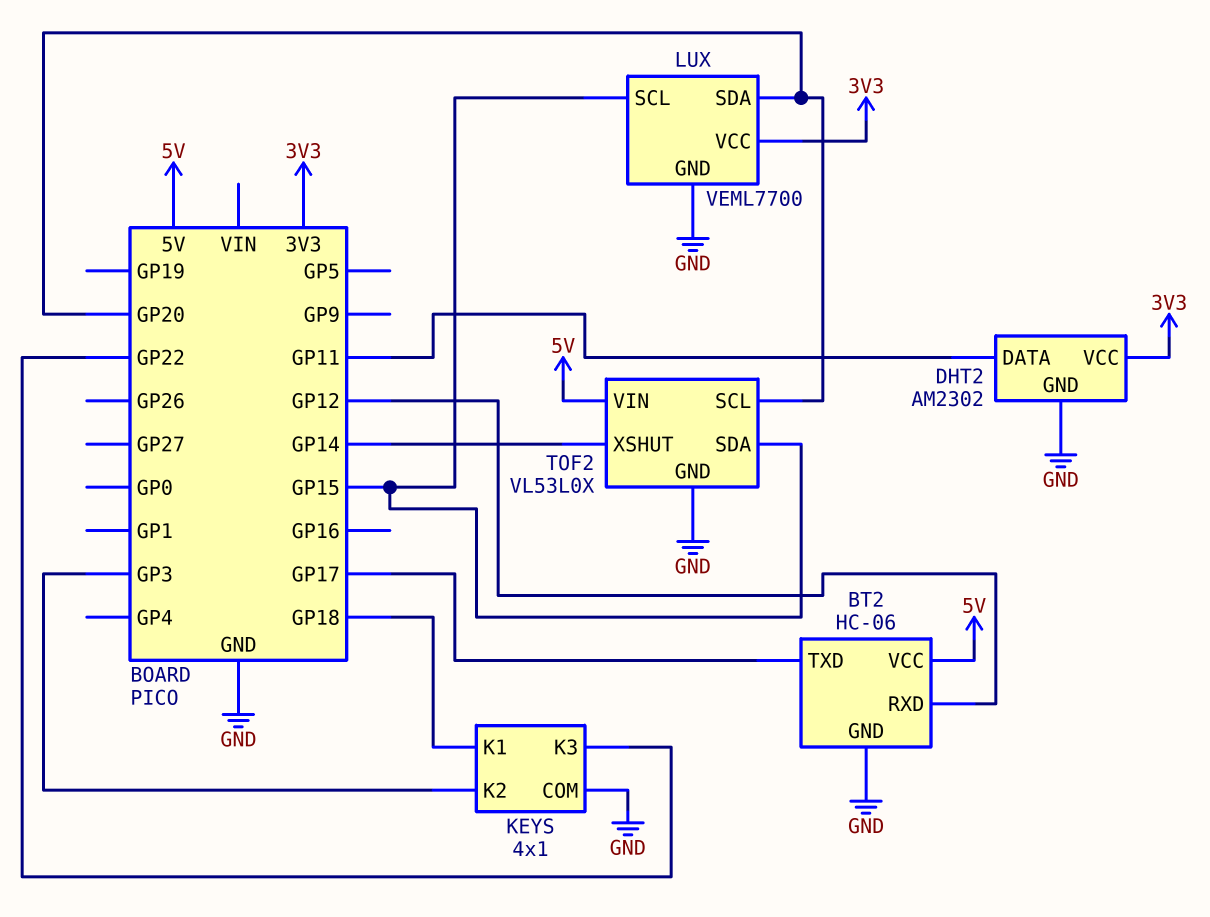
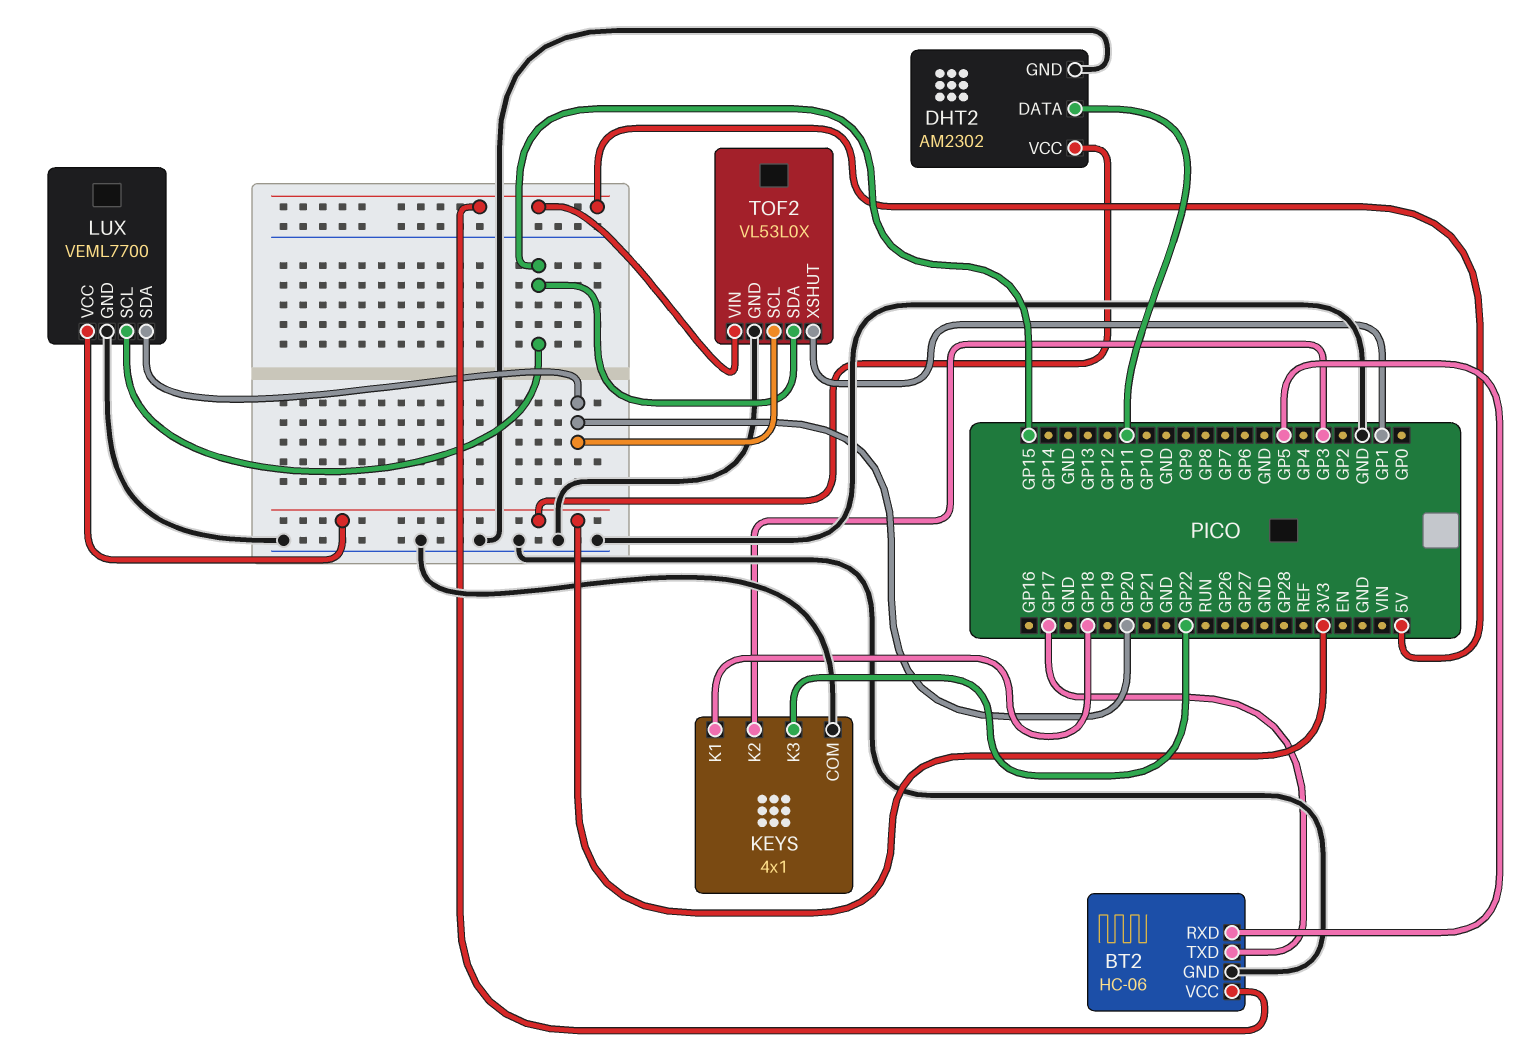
BT2 pin RXD: GP12 -> GP5
TOF2 pin XSHUT: GP14 -> GP1

